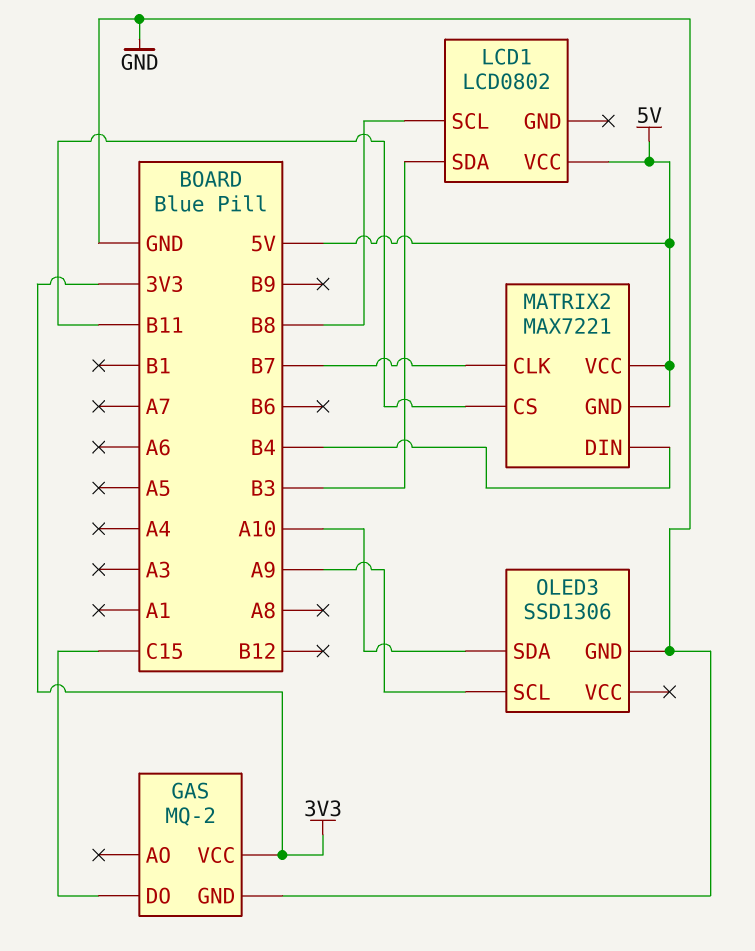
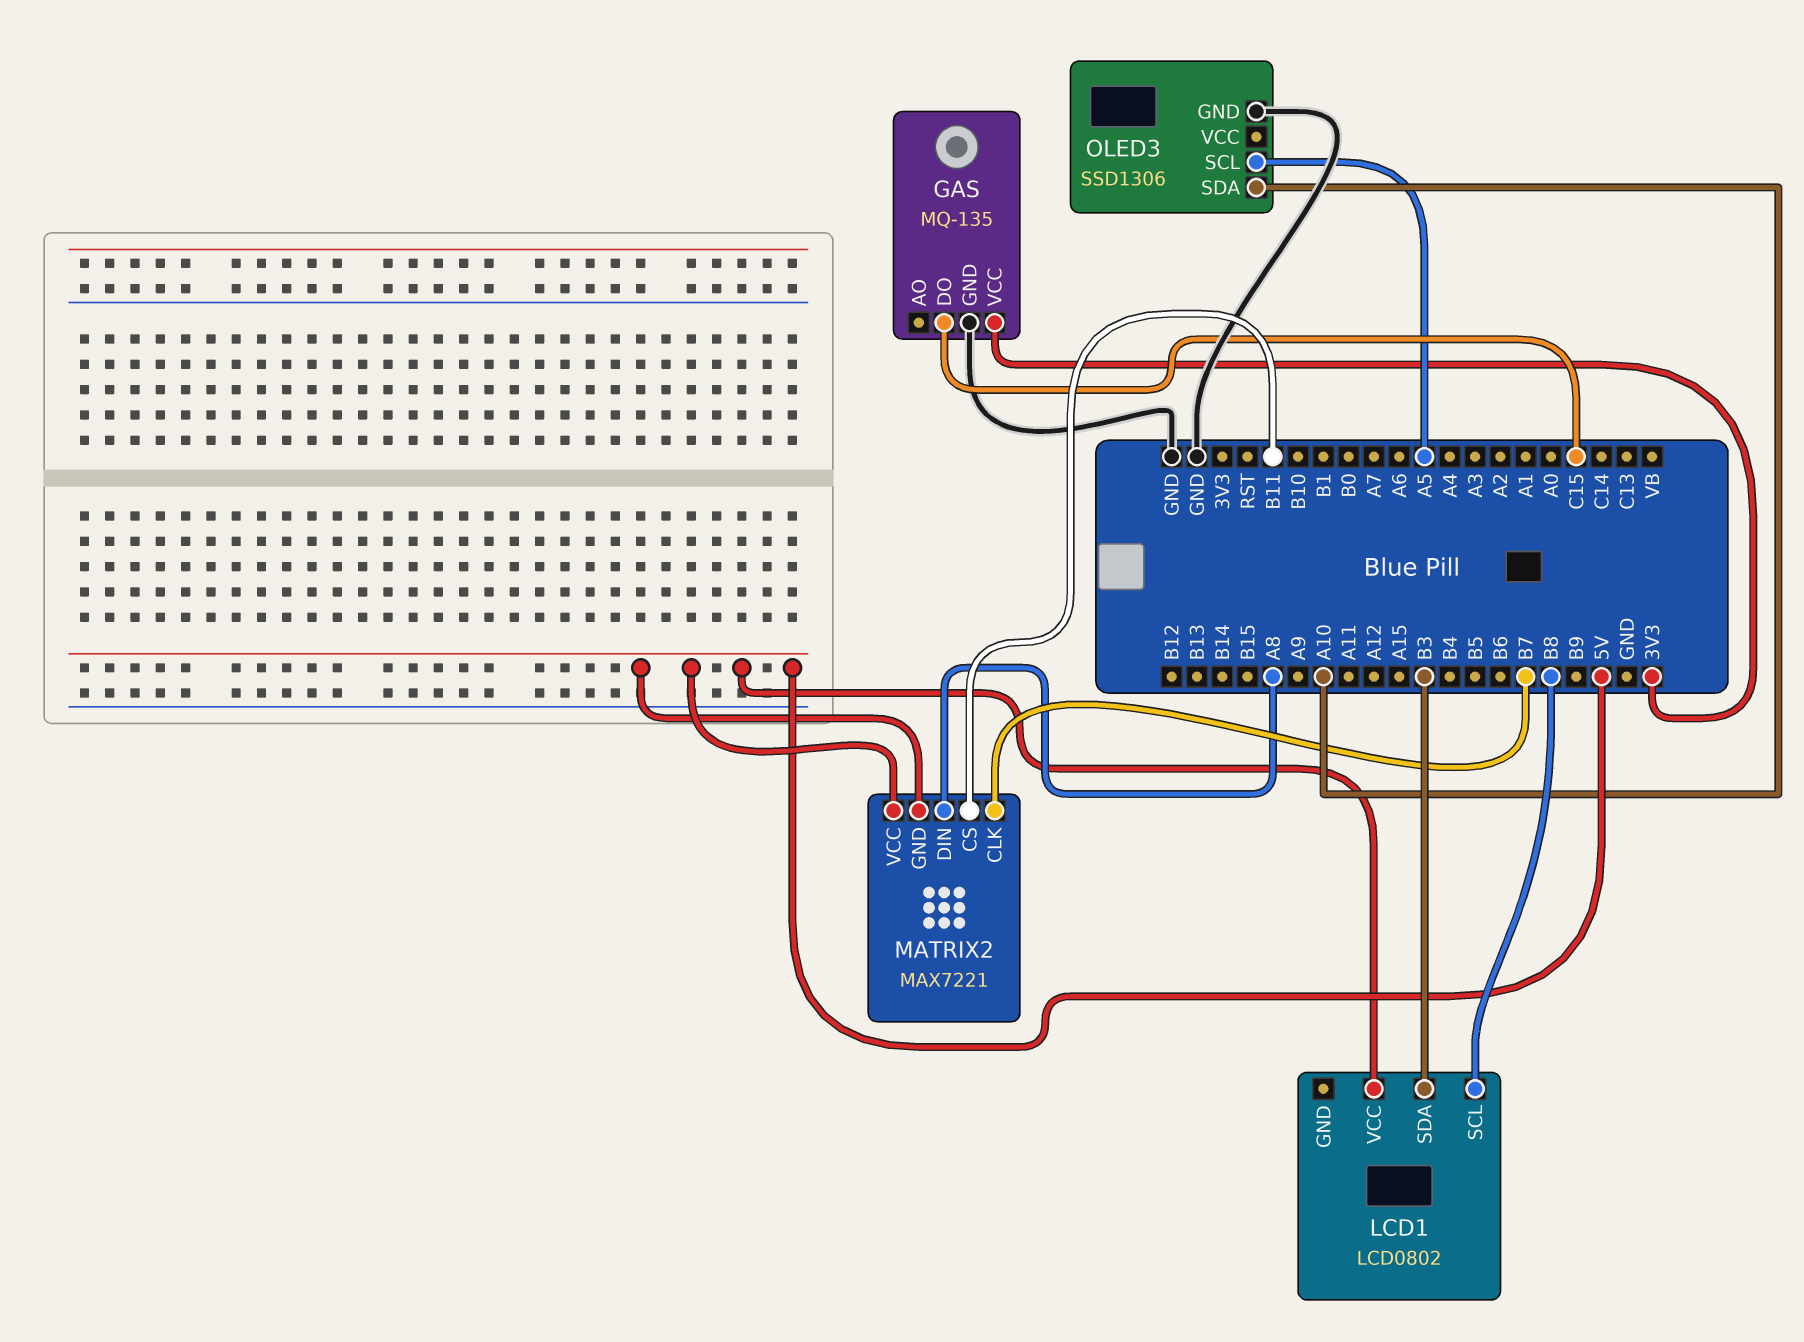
GAS: MQ-2 -> MQ-135
MATRIX2 pin DIN: B4 -> A8
OLED3 pin SCL: A9 -> A5

